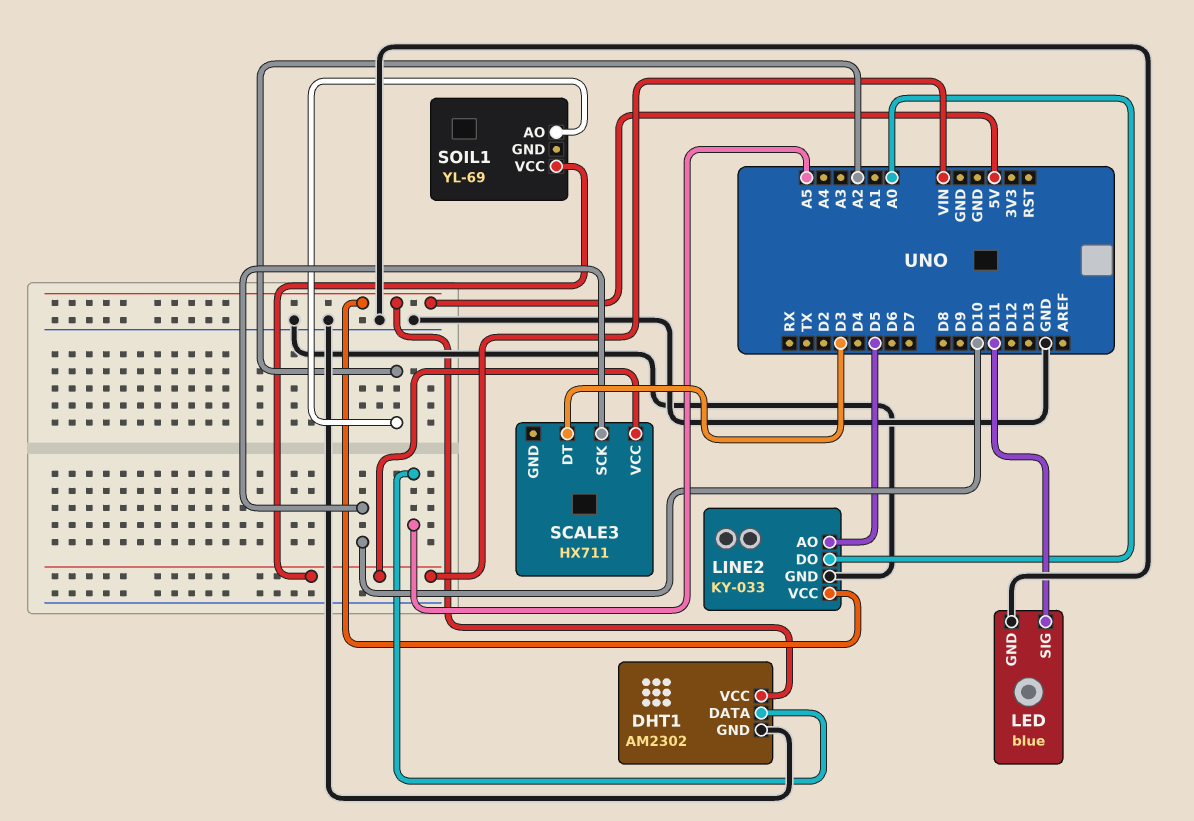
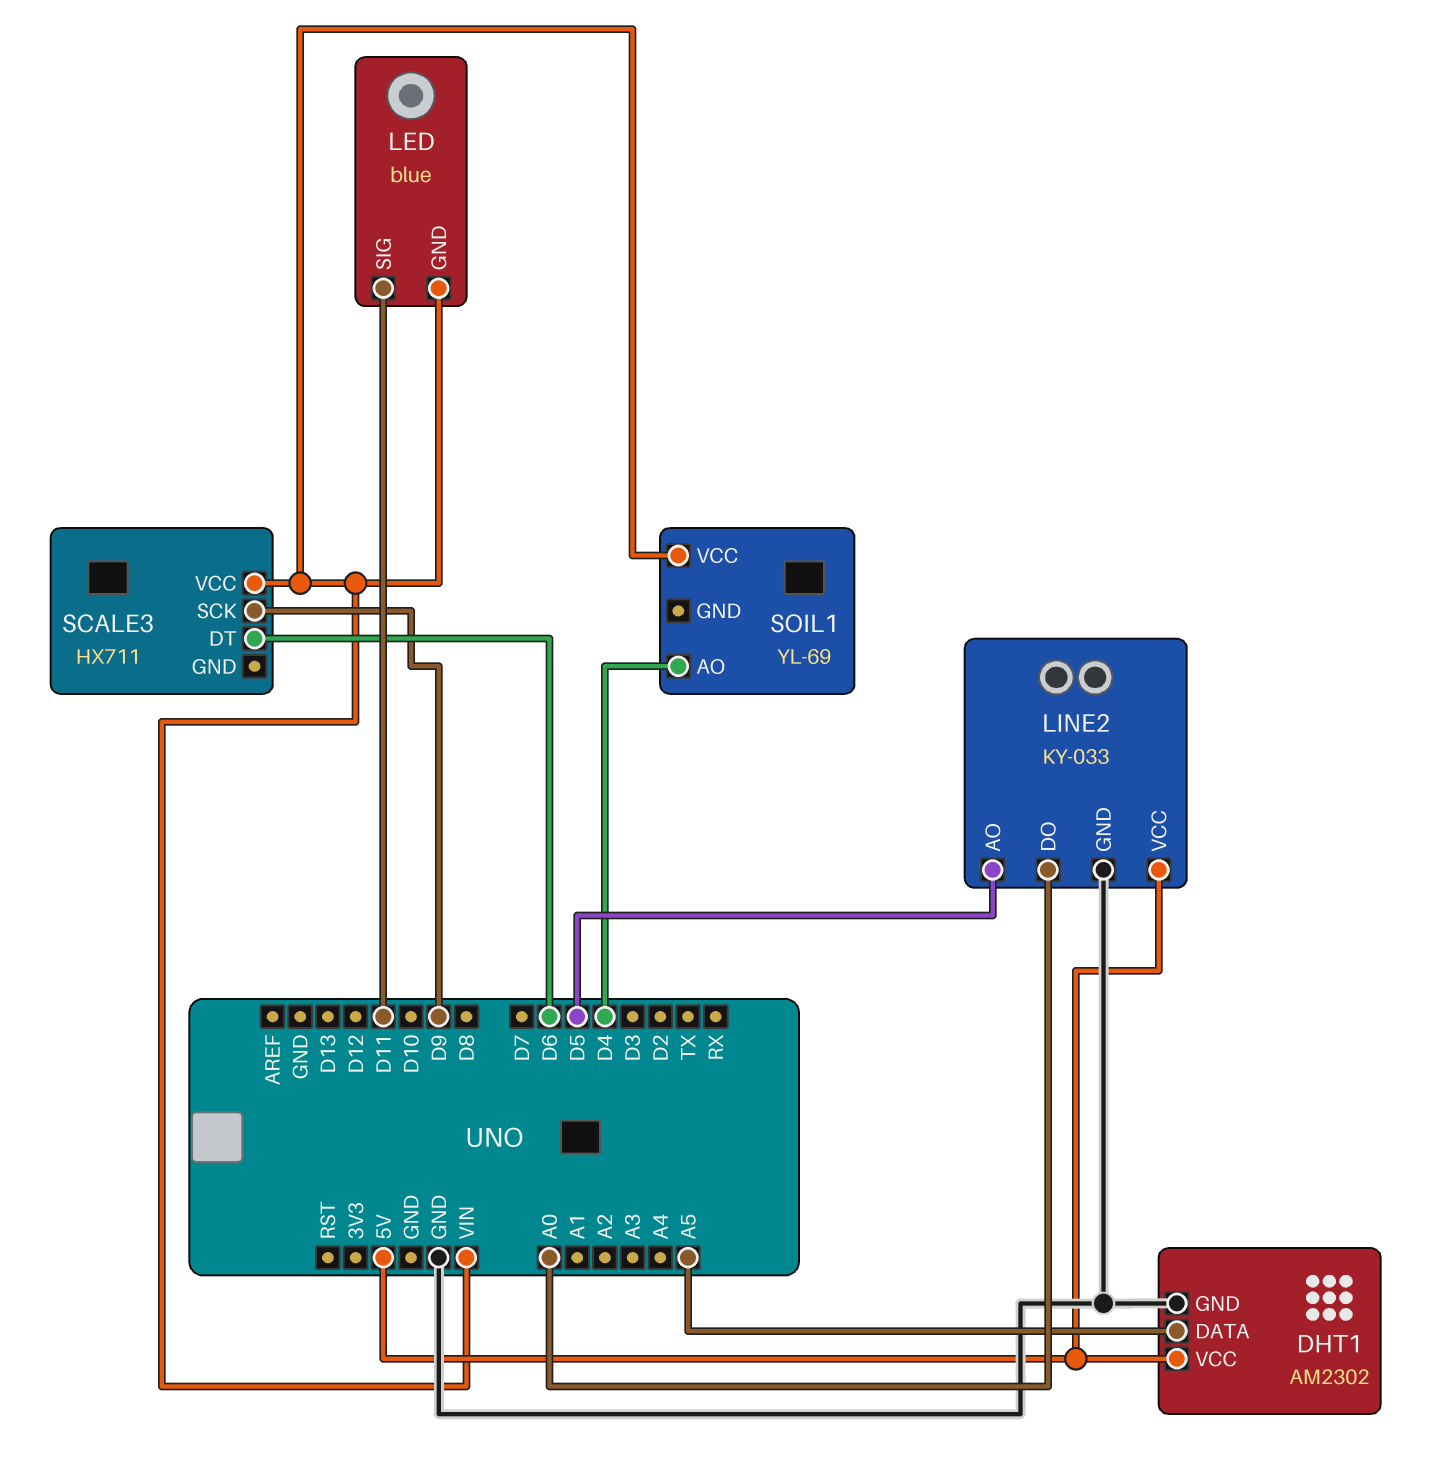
LED pin GND: GND -> VIN
SCALE3 pin DT: D3 -> D6
SCALE3 pin SCK: D10 -> D9
SOIL1 pin AO: A2 -> D4

